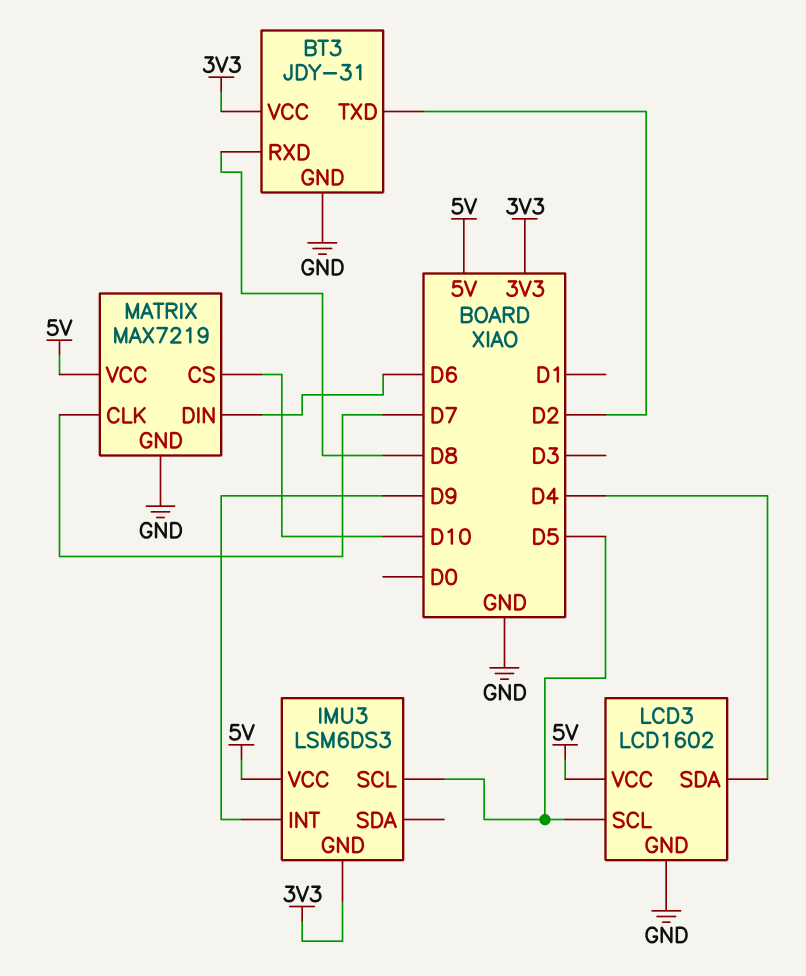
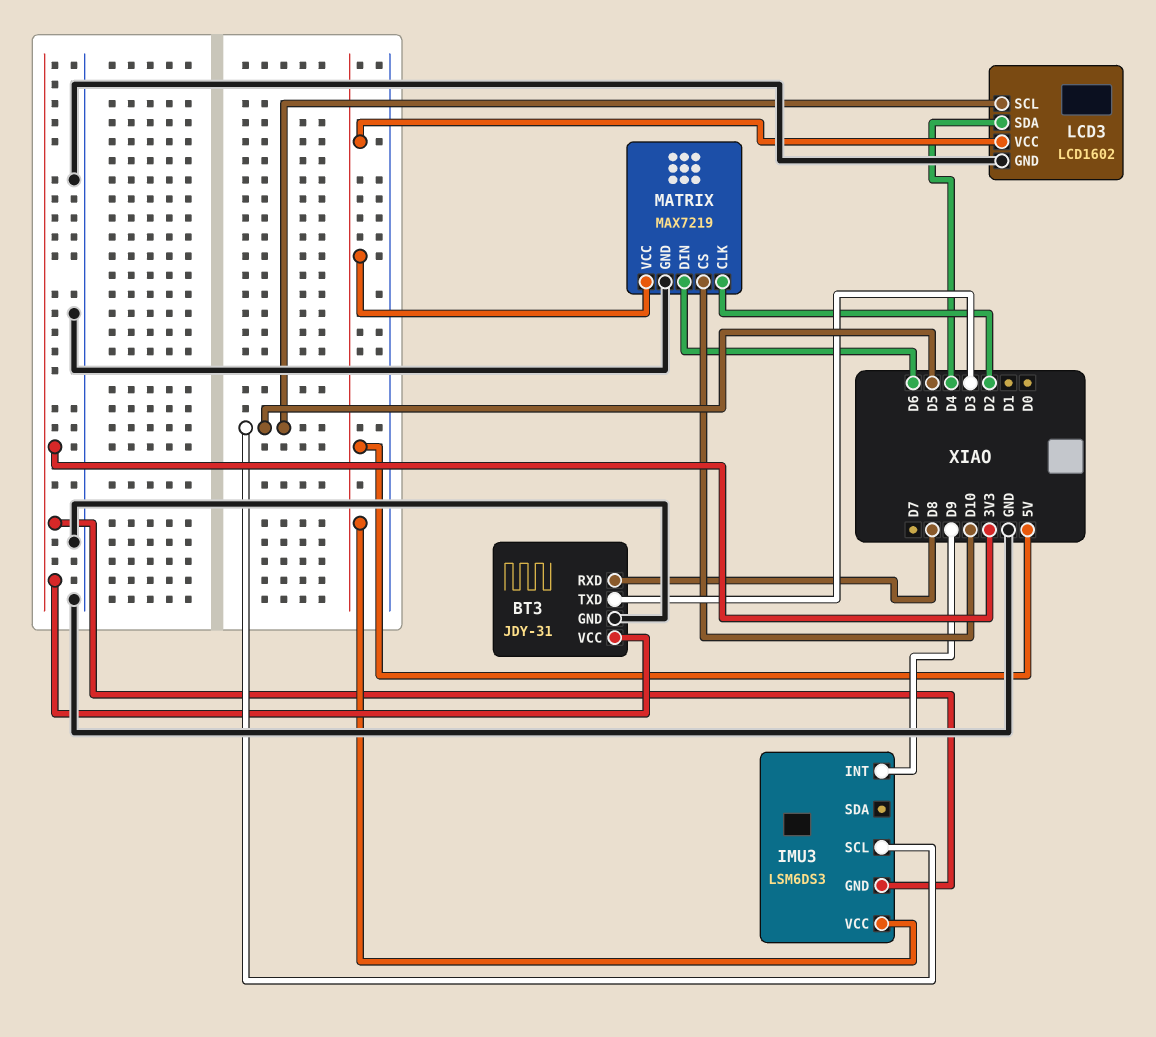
BT3 pin TXD: D2 -> D3
MATRIX pin CLK: D7 -> D2

